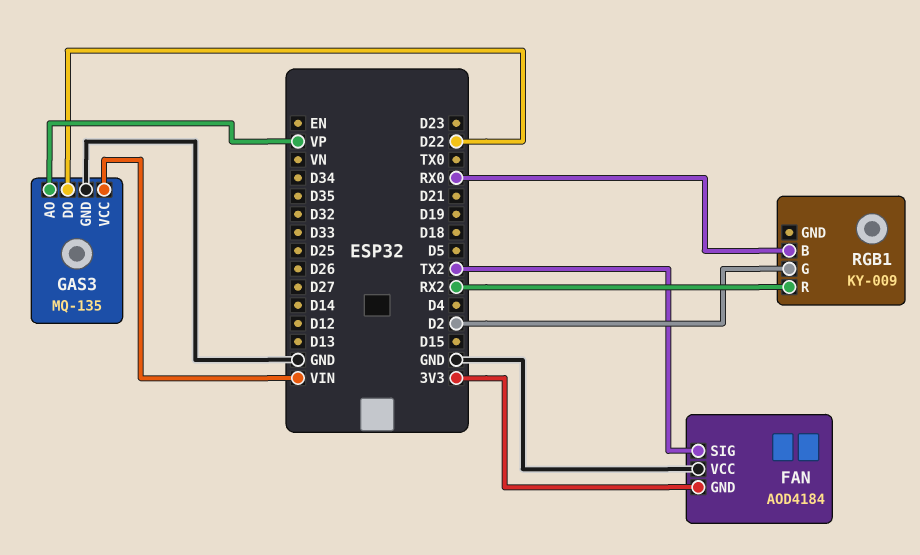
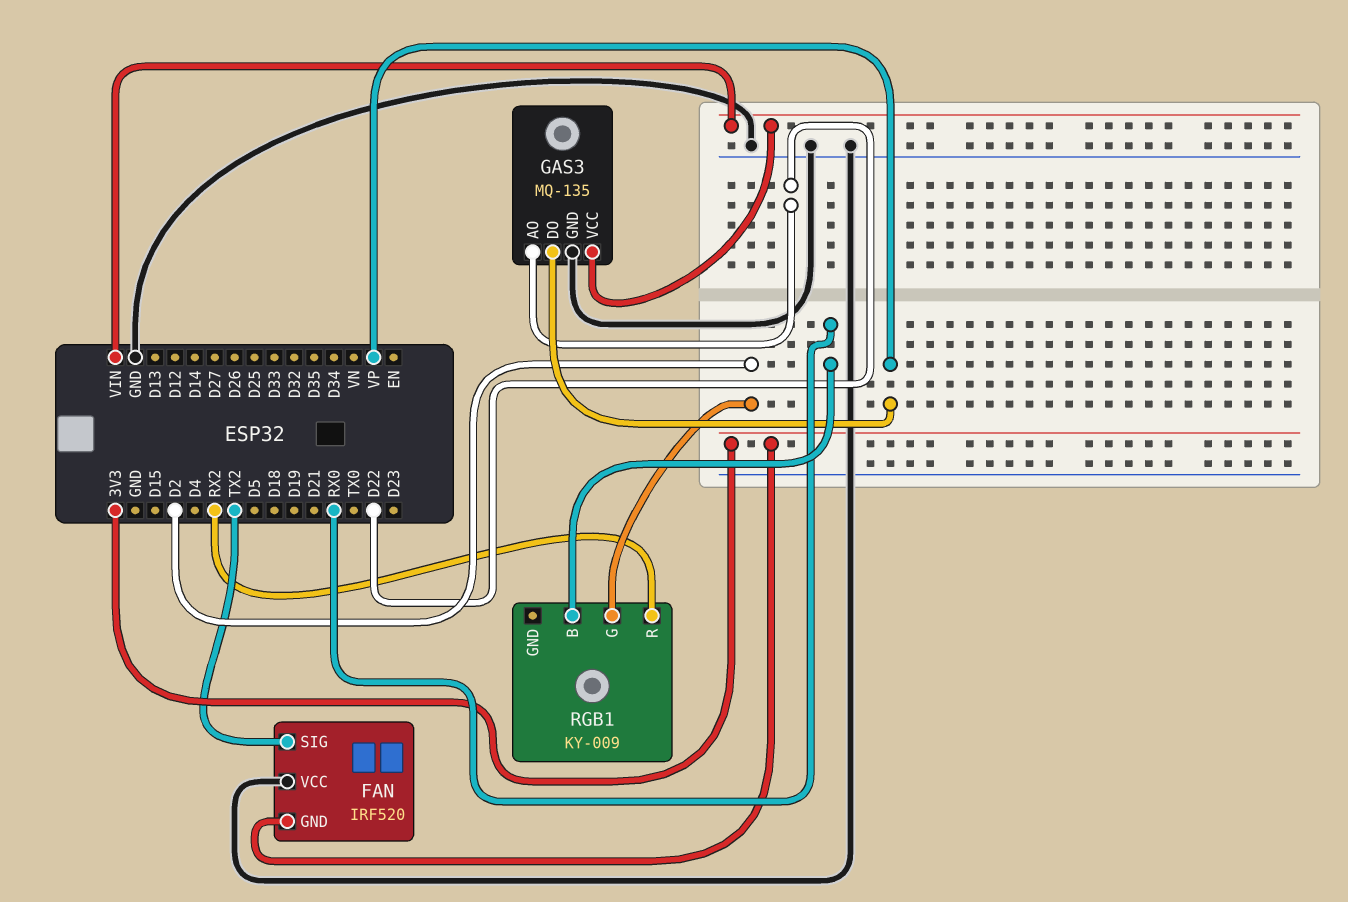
FAN: AOD4184 -> IRF520
GAS3 pin AO: VP -> D22
GAS3 pin DO: D22 -> VP

